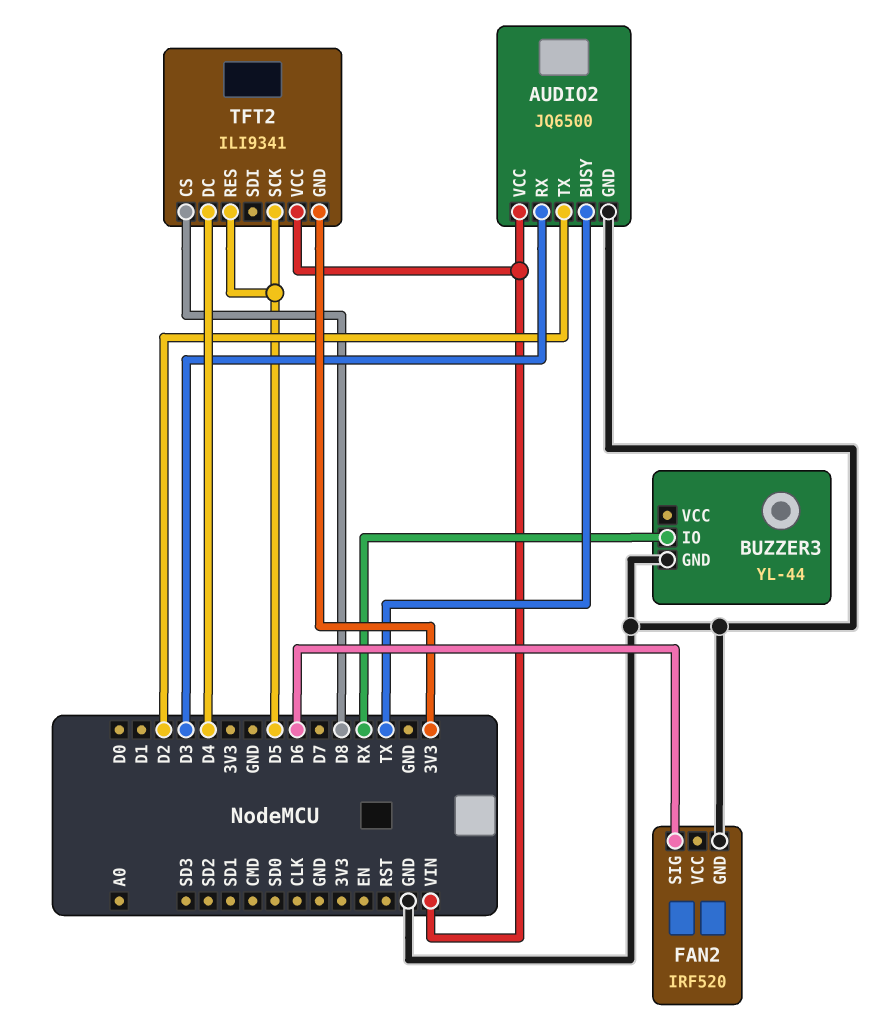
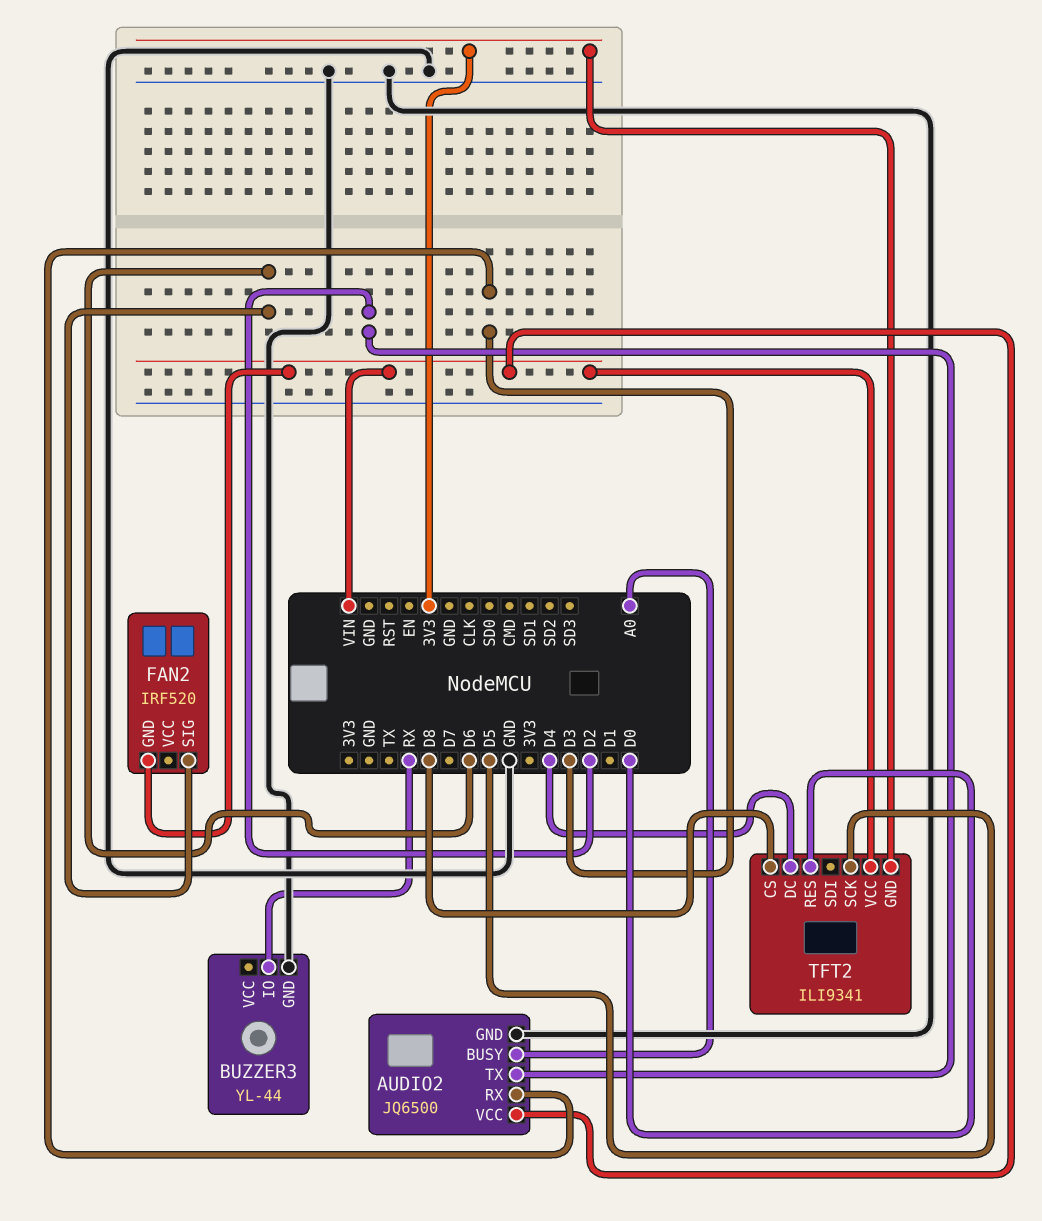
AUDIO2 pin BUSY: TX -> A0
FAN2 pin GND: GND -> VIN
TFT2 pin RES: D5 -> D0

